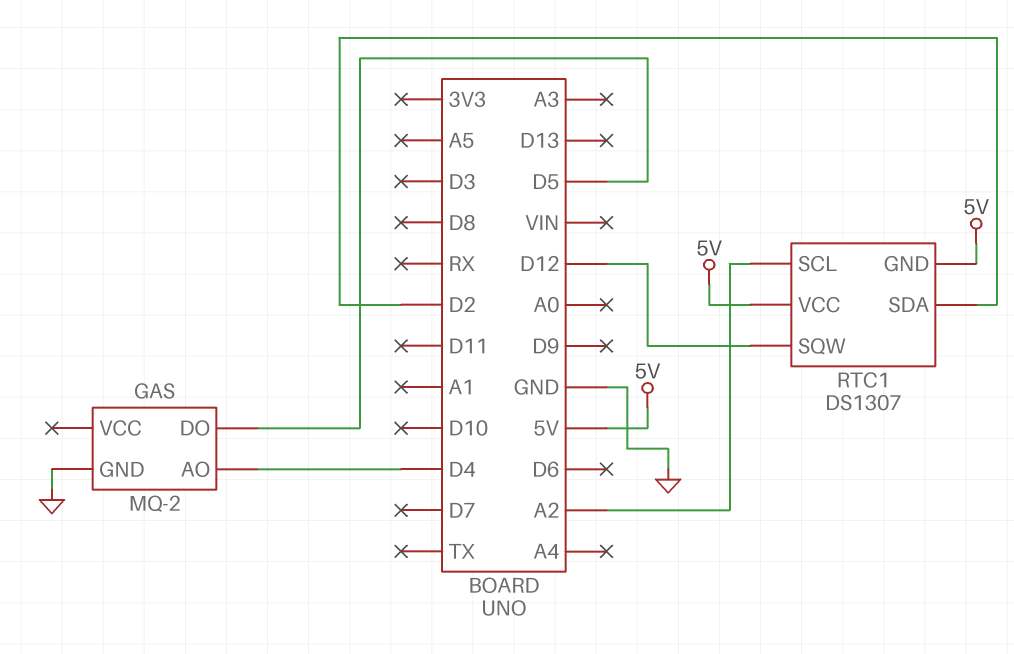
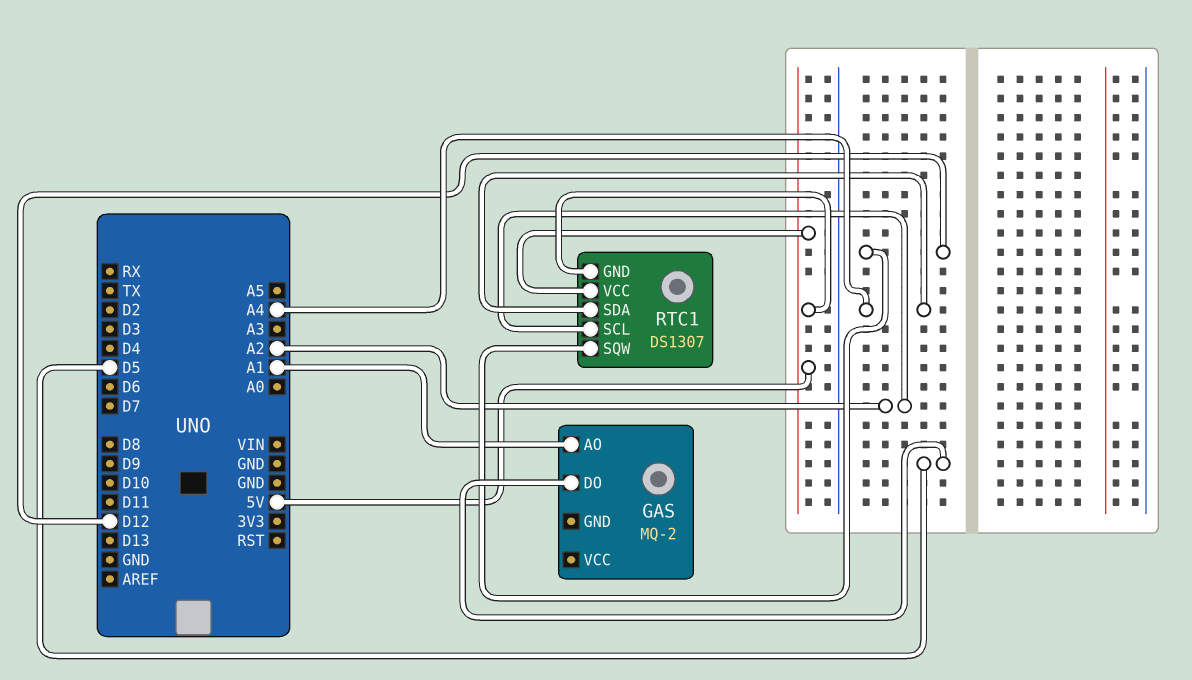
GAS pin AO: D4 -> A1
GAS pin GND: GND -> none
RTC1 pin SDA: D2 -> A4

